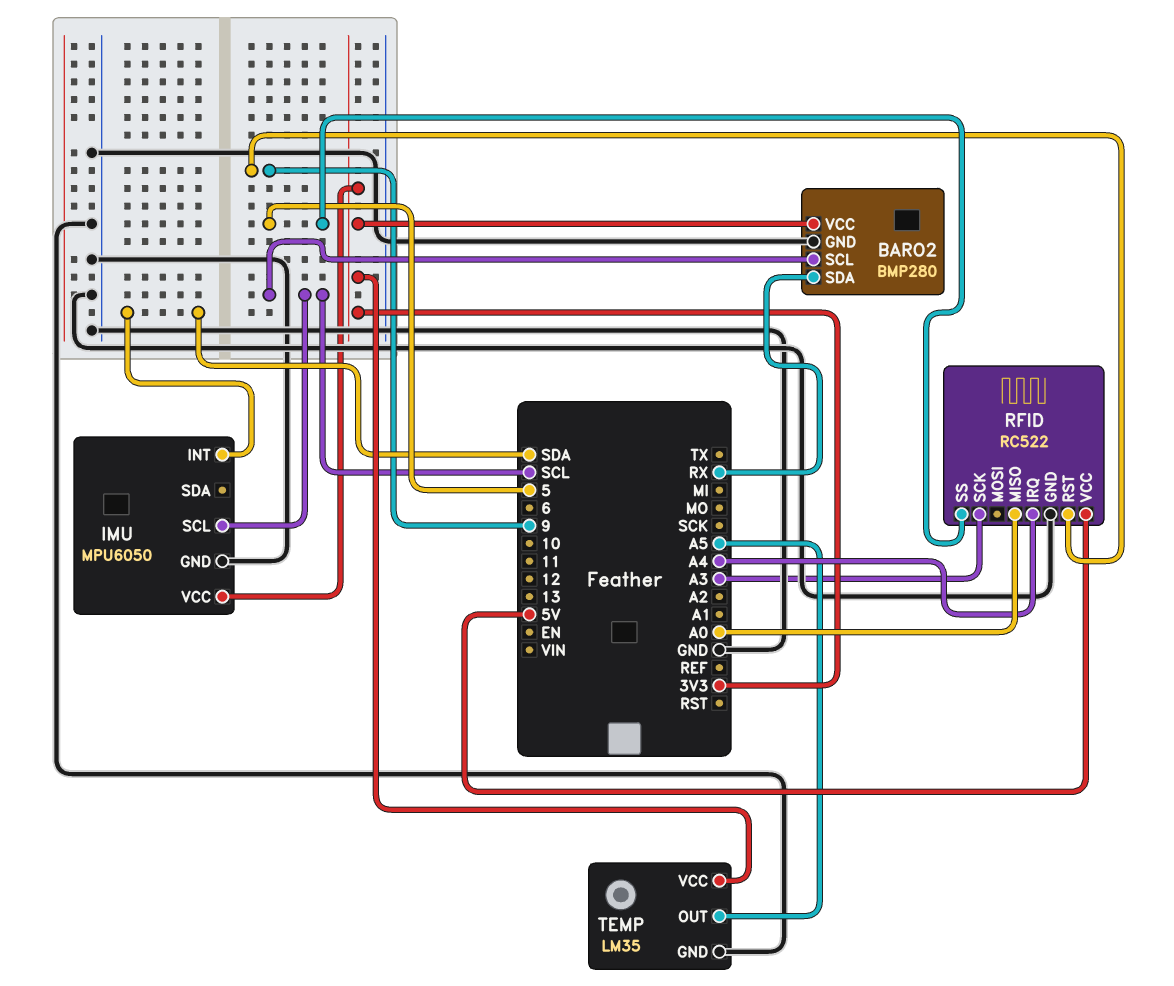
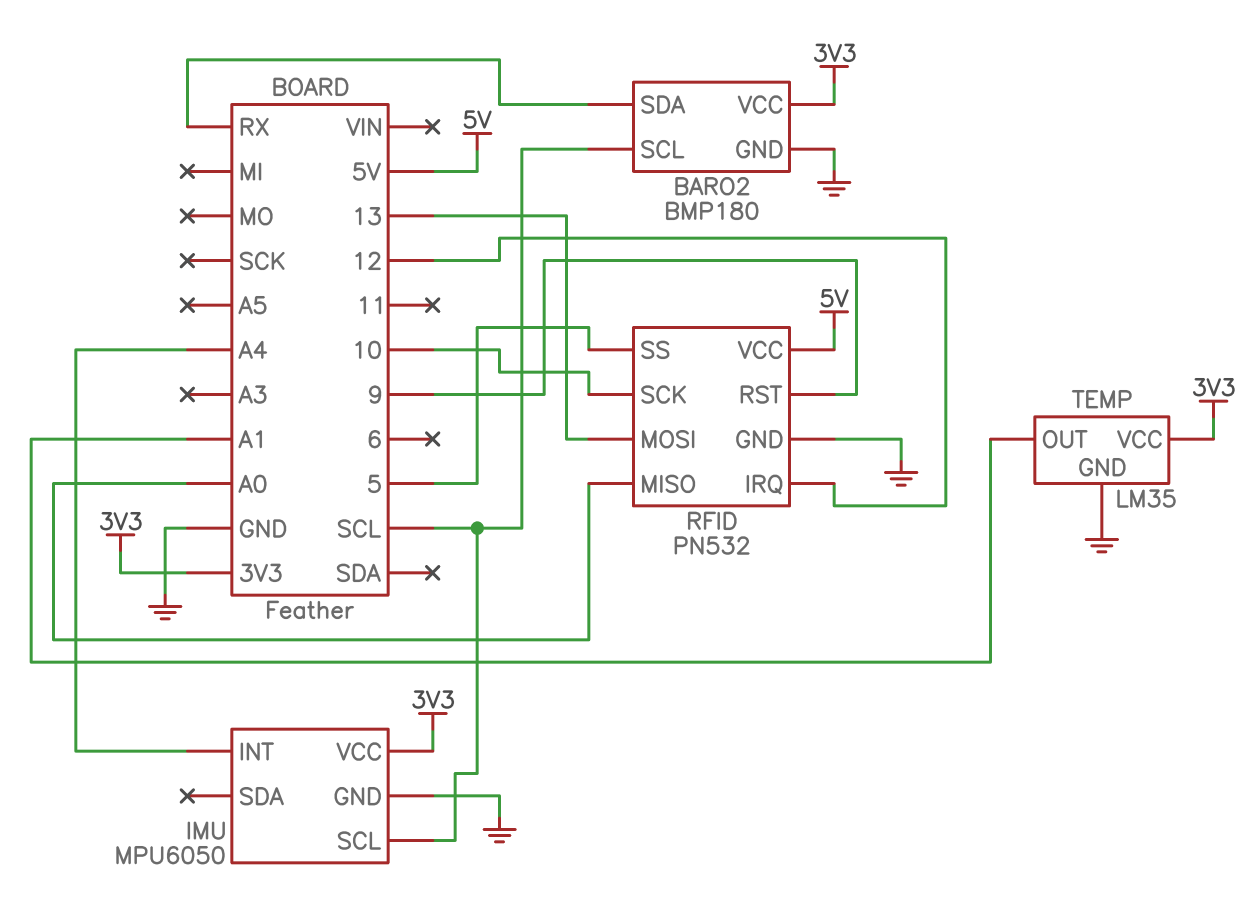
BARO2: BMP280 -> BMP180
IMU pin INT: SDA -> A4
RFID: RC522 -> PN532
RFID pin IRQ: A4 -> 12
RFID pin MOSI: none -> 13
RFID pin SCK: A3 -> 10
TEMP pin OUT: A5 -> A1

